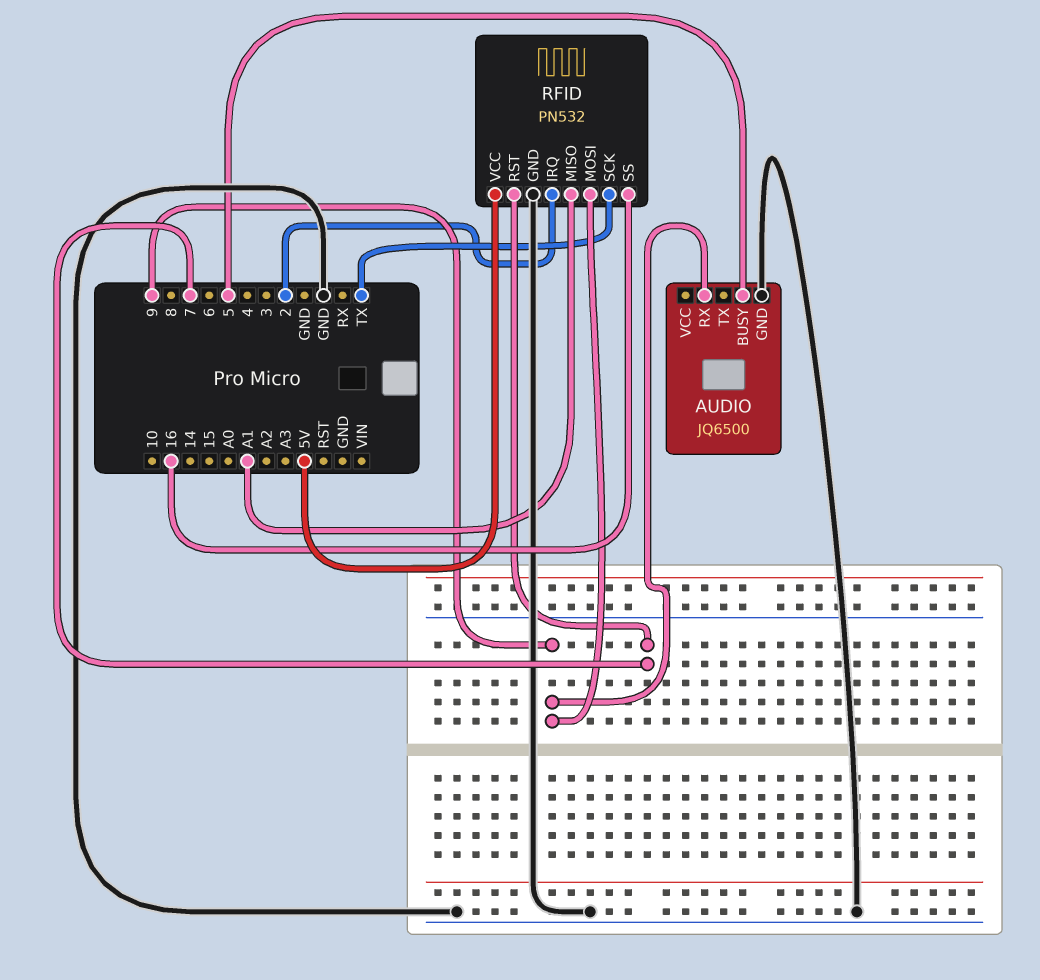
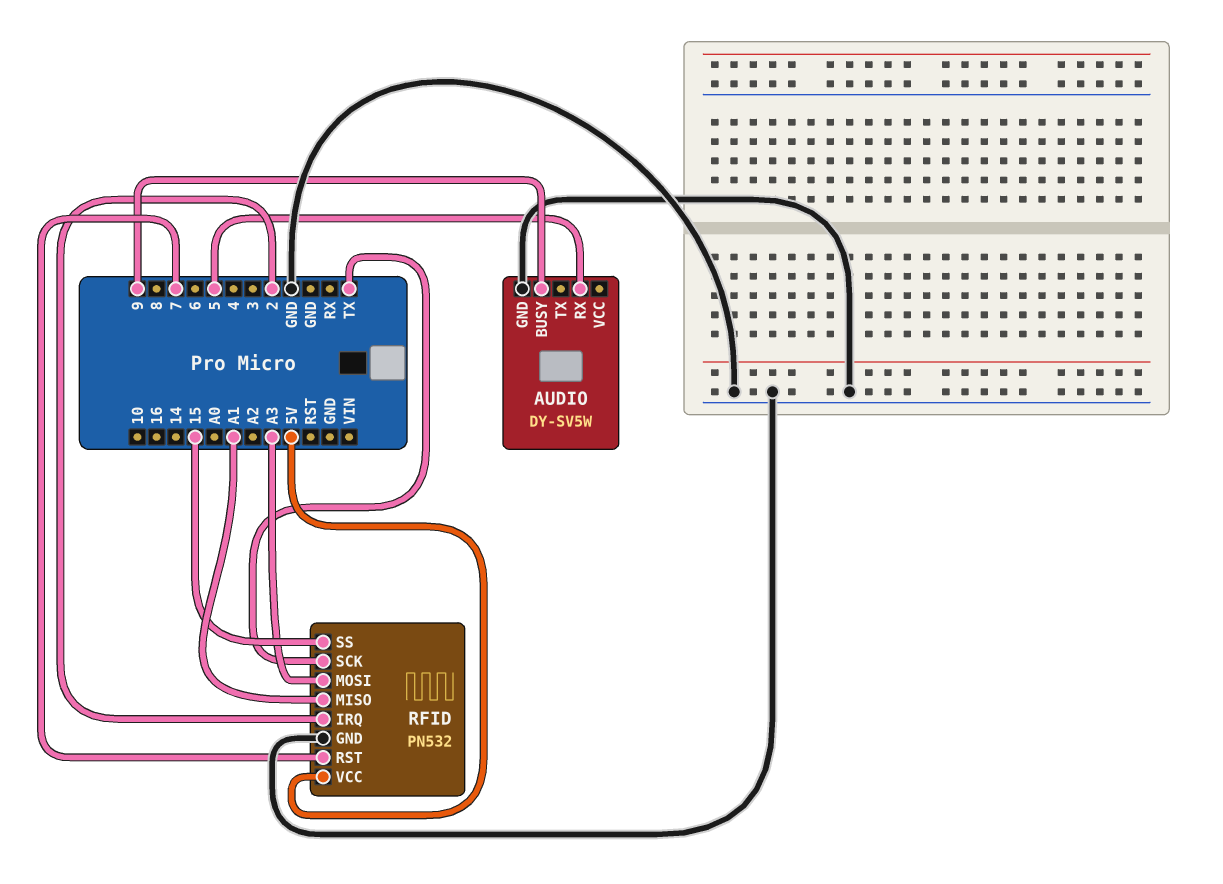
AUDIO: JQ6500 -> DY-SV5W
AUDIO pin BUSY: 5 -> 9
AUDIO pin RX: 9 -> 5
RFID pin MOSI: 9 -> A3
RFID pin SS: 16 -> 15

